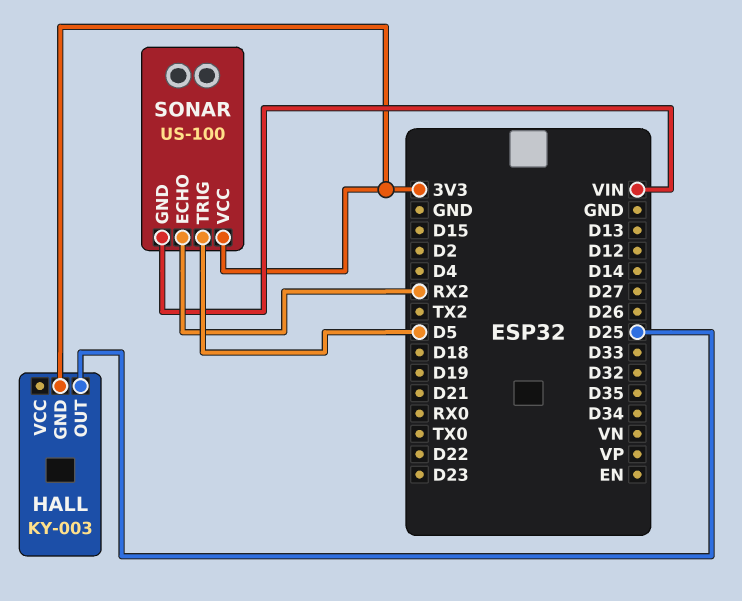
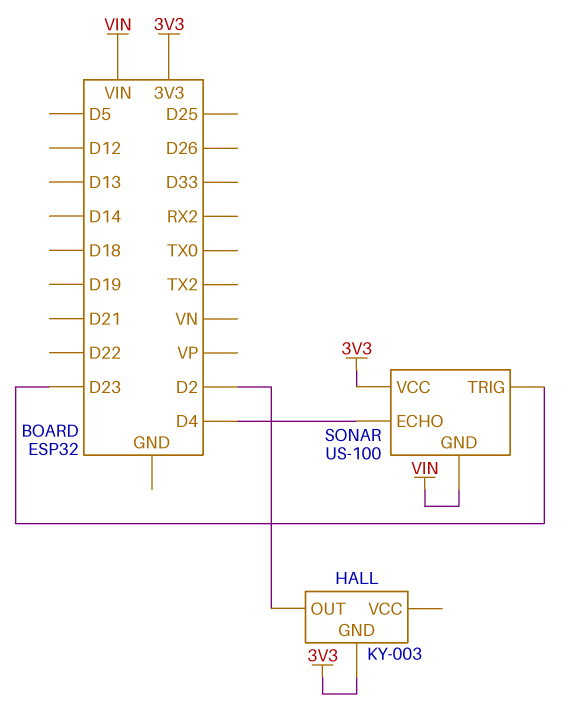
HALL pin OUT: D25 -> D2
SONAR pin ECHO: RX2 -> D4
SONAR pin TRIG: D5 -> D23

